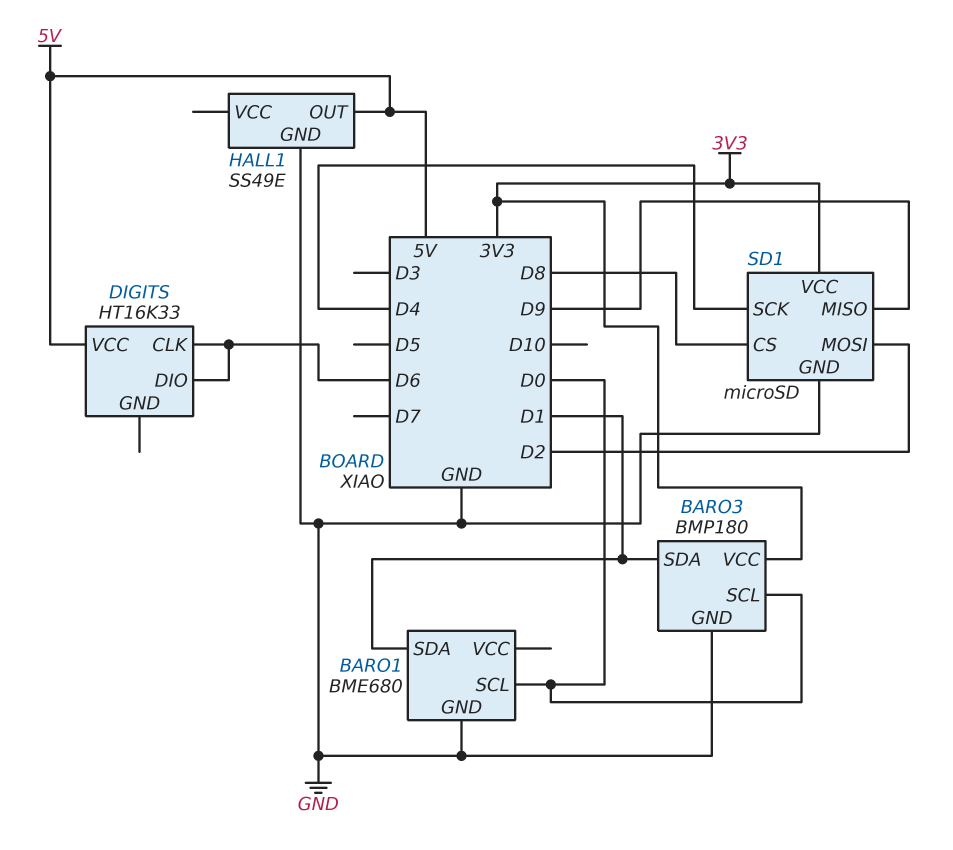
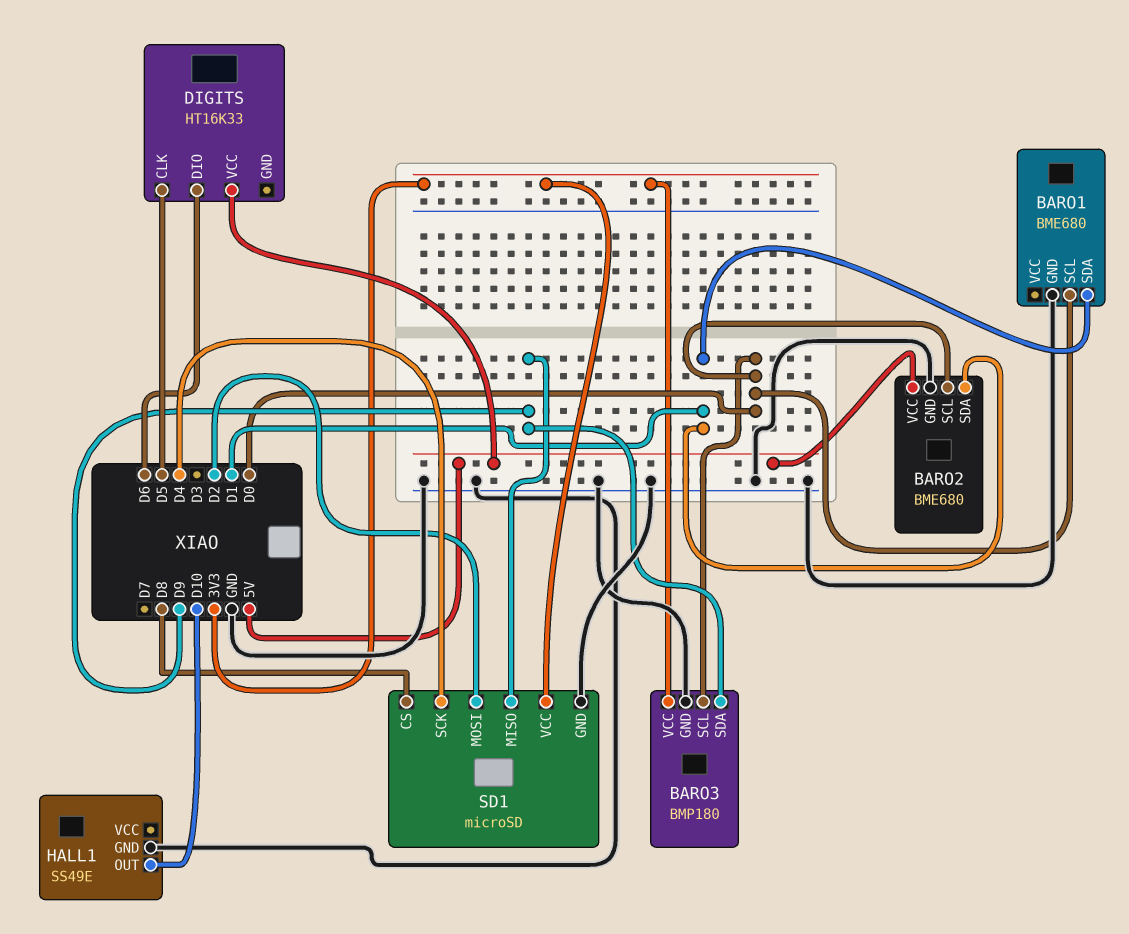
BARO2: none -> BME680
BARO2 pin GND: none -> GND
BARO2 pin SCL: none -> D0
BARO2 pin SDA: none -> D1
BARO2 pin VCC: none -> 5V
BARO3 pin SDA: D1 -> D9
DIGITS pin CLK: D6 -> D5
HALL1 pin OUT: 5V -> D10

